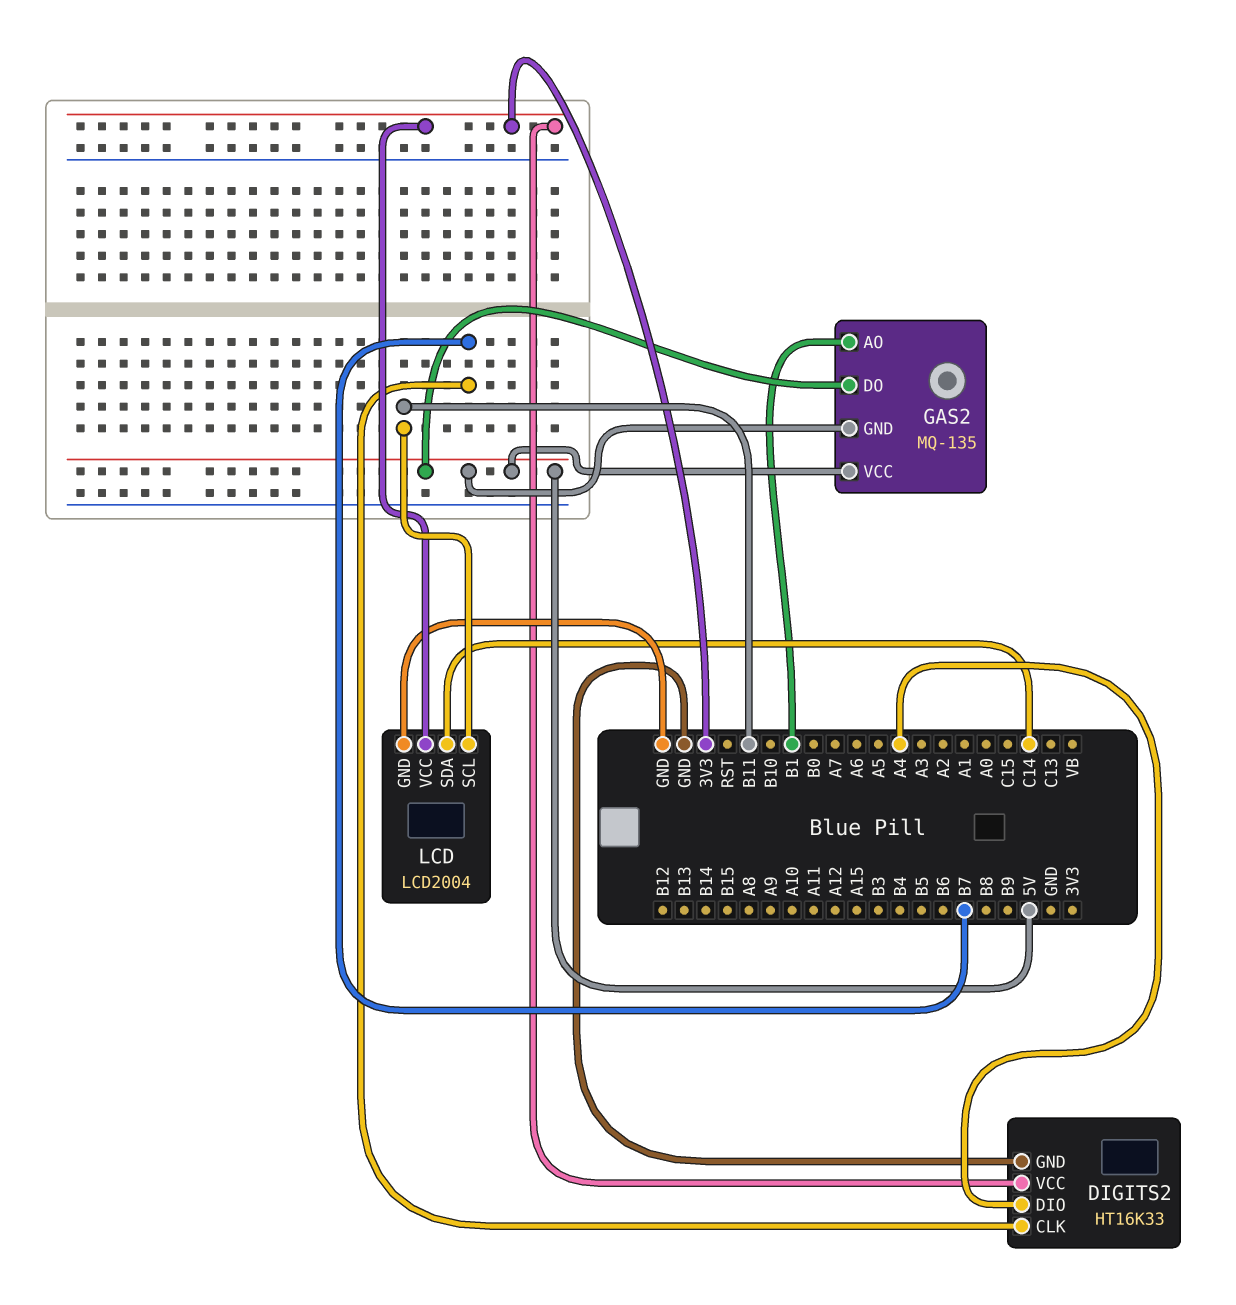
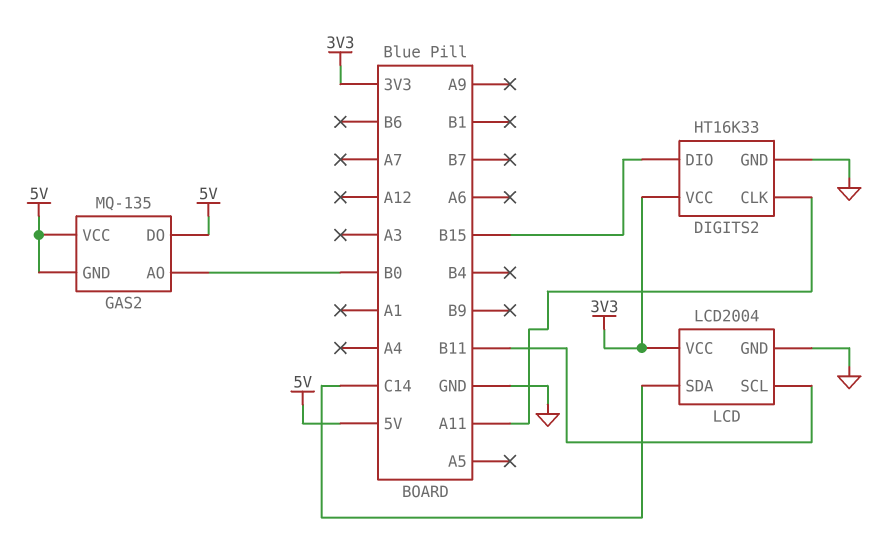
DIGITS2 pin CLK: B7 -> A11
DIGITS2 pin DIO: A4 -> B15
GAS2 pin AO: B1 -> B0

